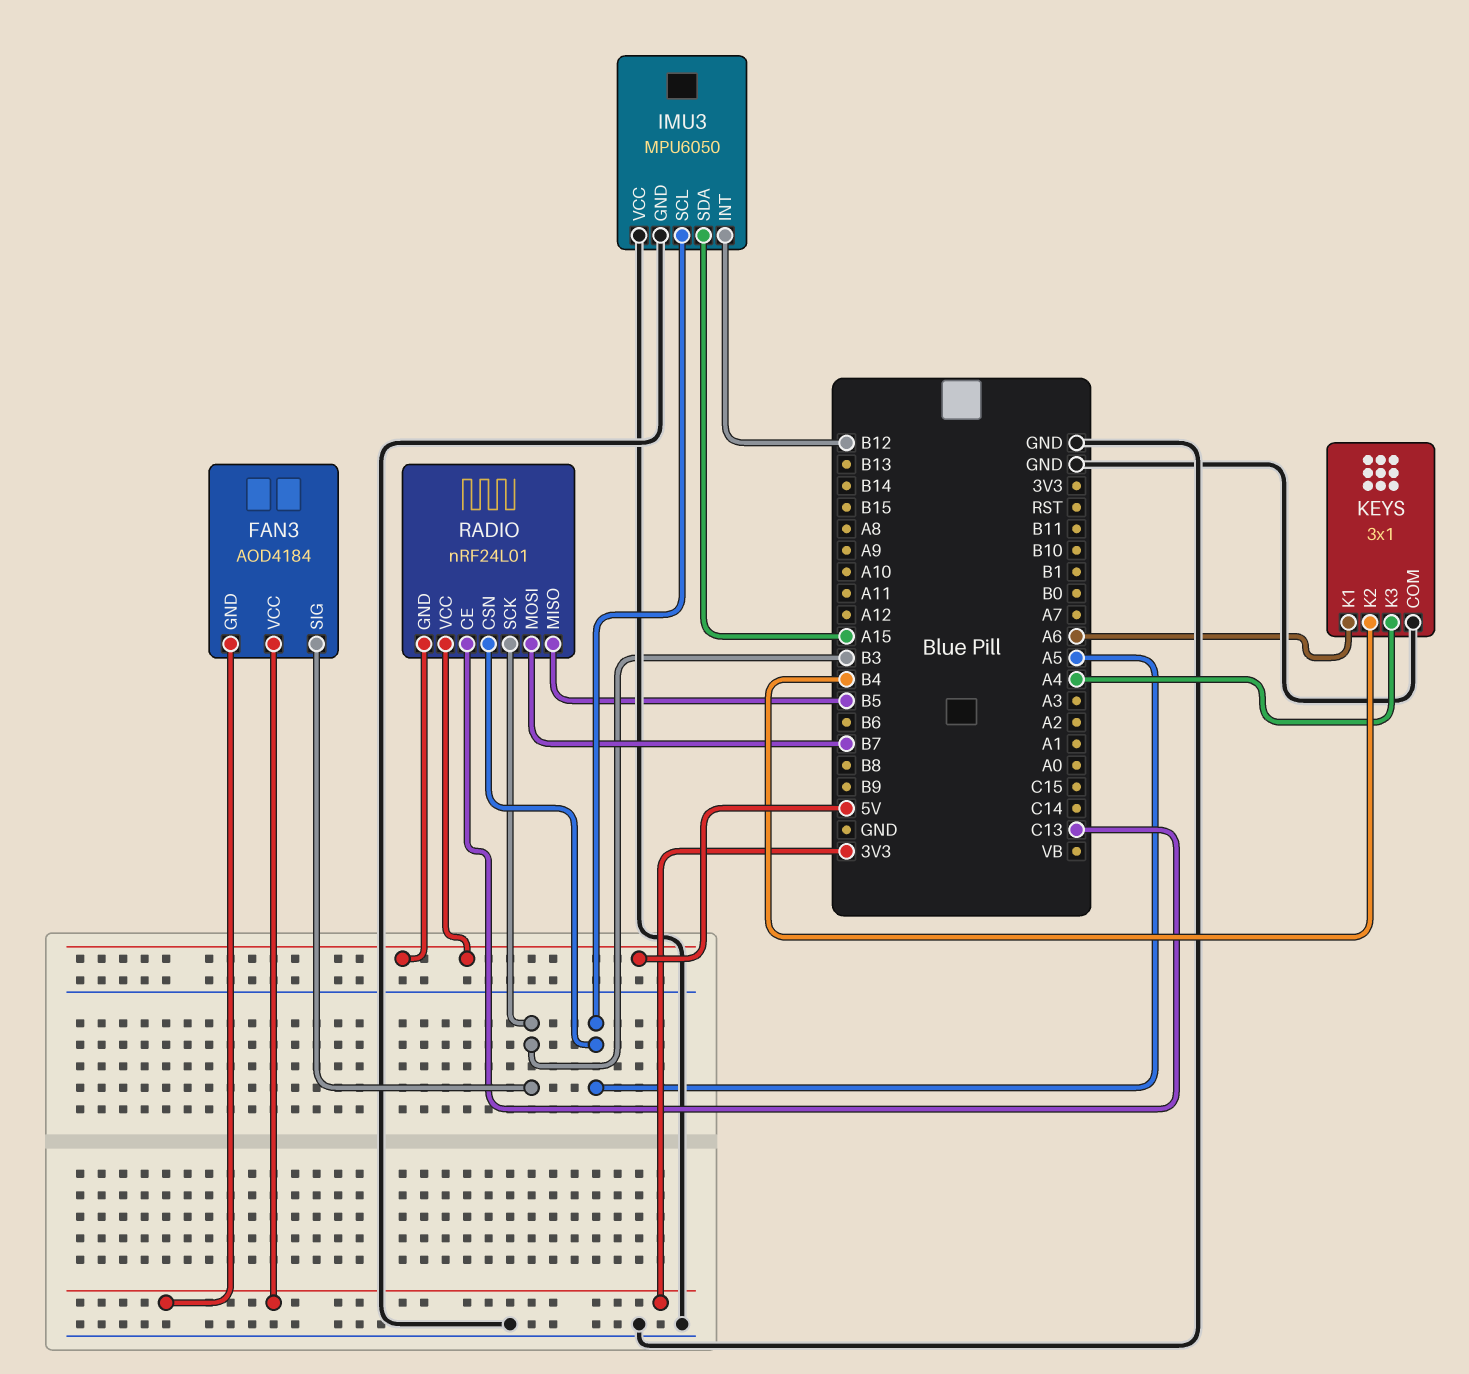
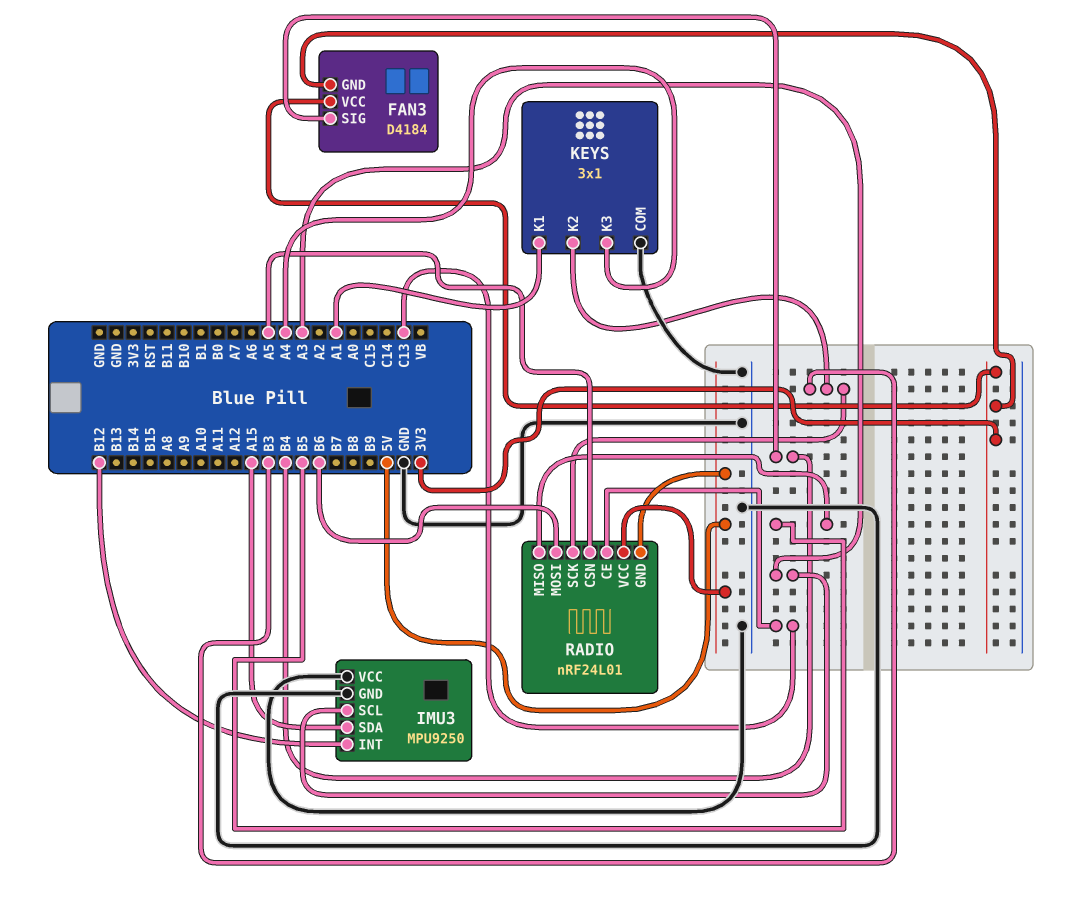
FAN3: AOD4184 -> D4184
FAN3 pin SIG: B3 -> B4
IMU3: MPU6050 -> MPU9250
IMU3 pin SCL: A5 -> A3
KEYS pin K1: A6 -> A1
KEYS pin K2: B4 -> B3
RADIO pin MOSI: B7 -> B6

